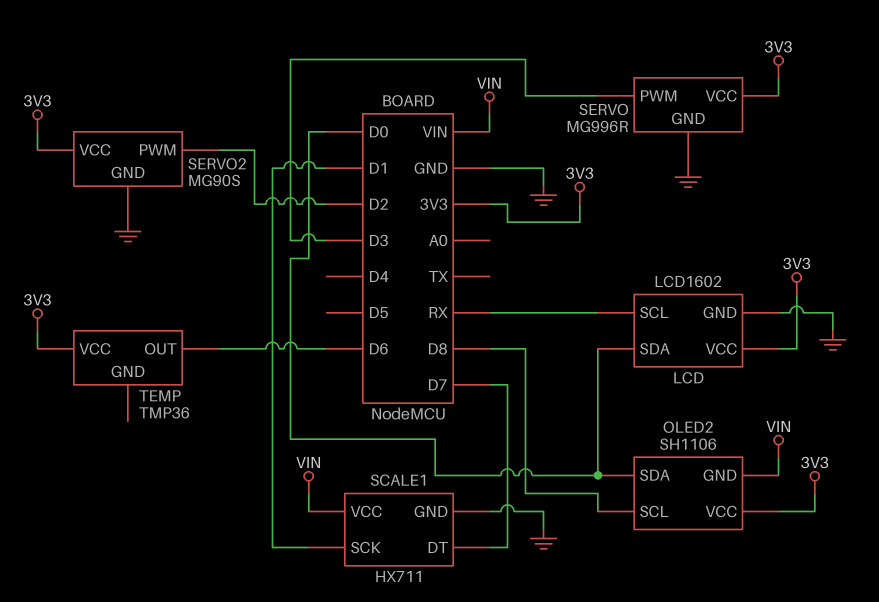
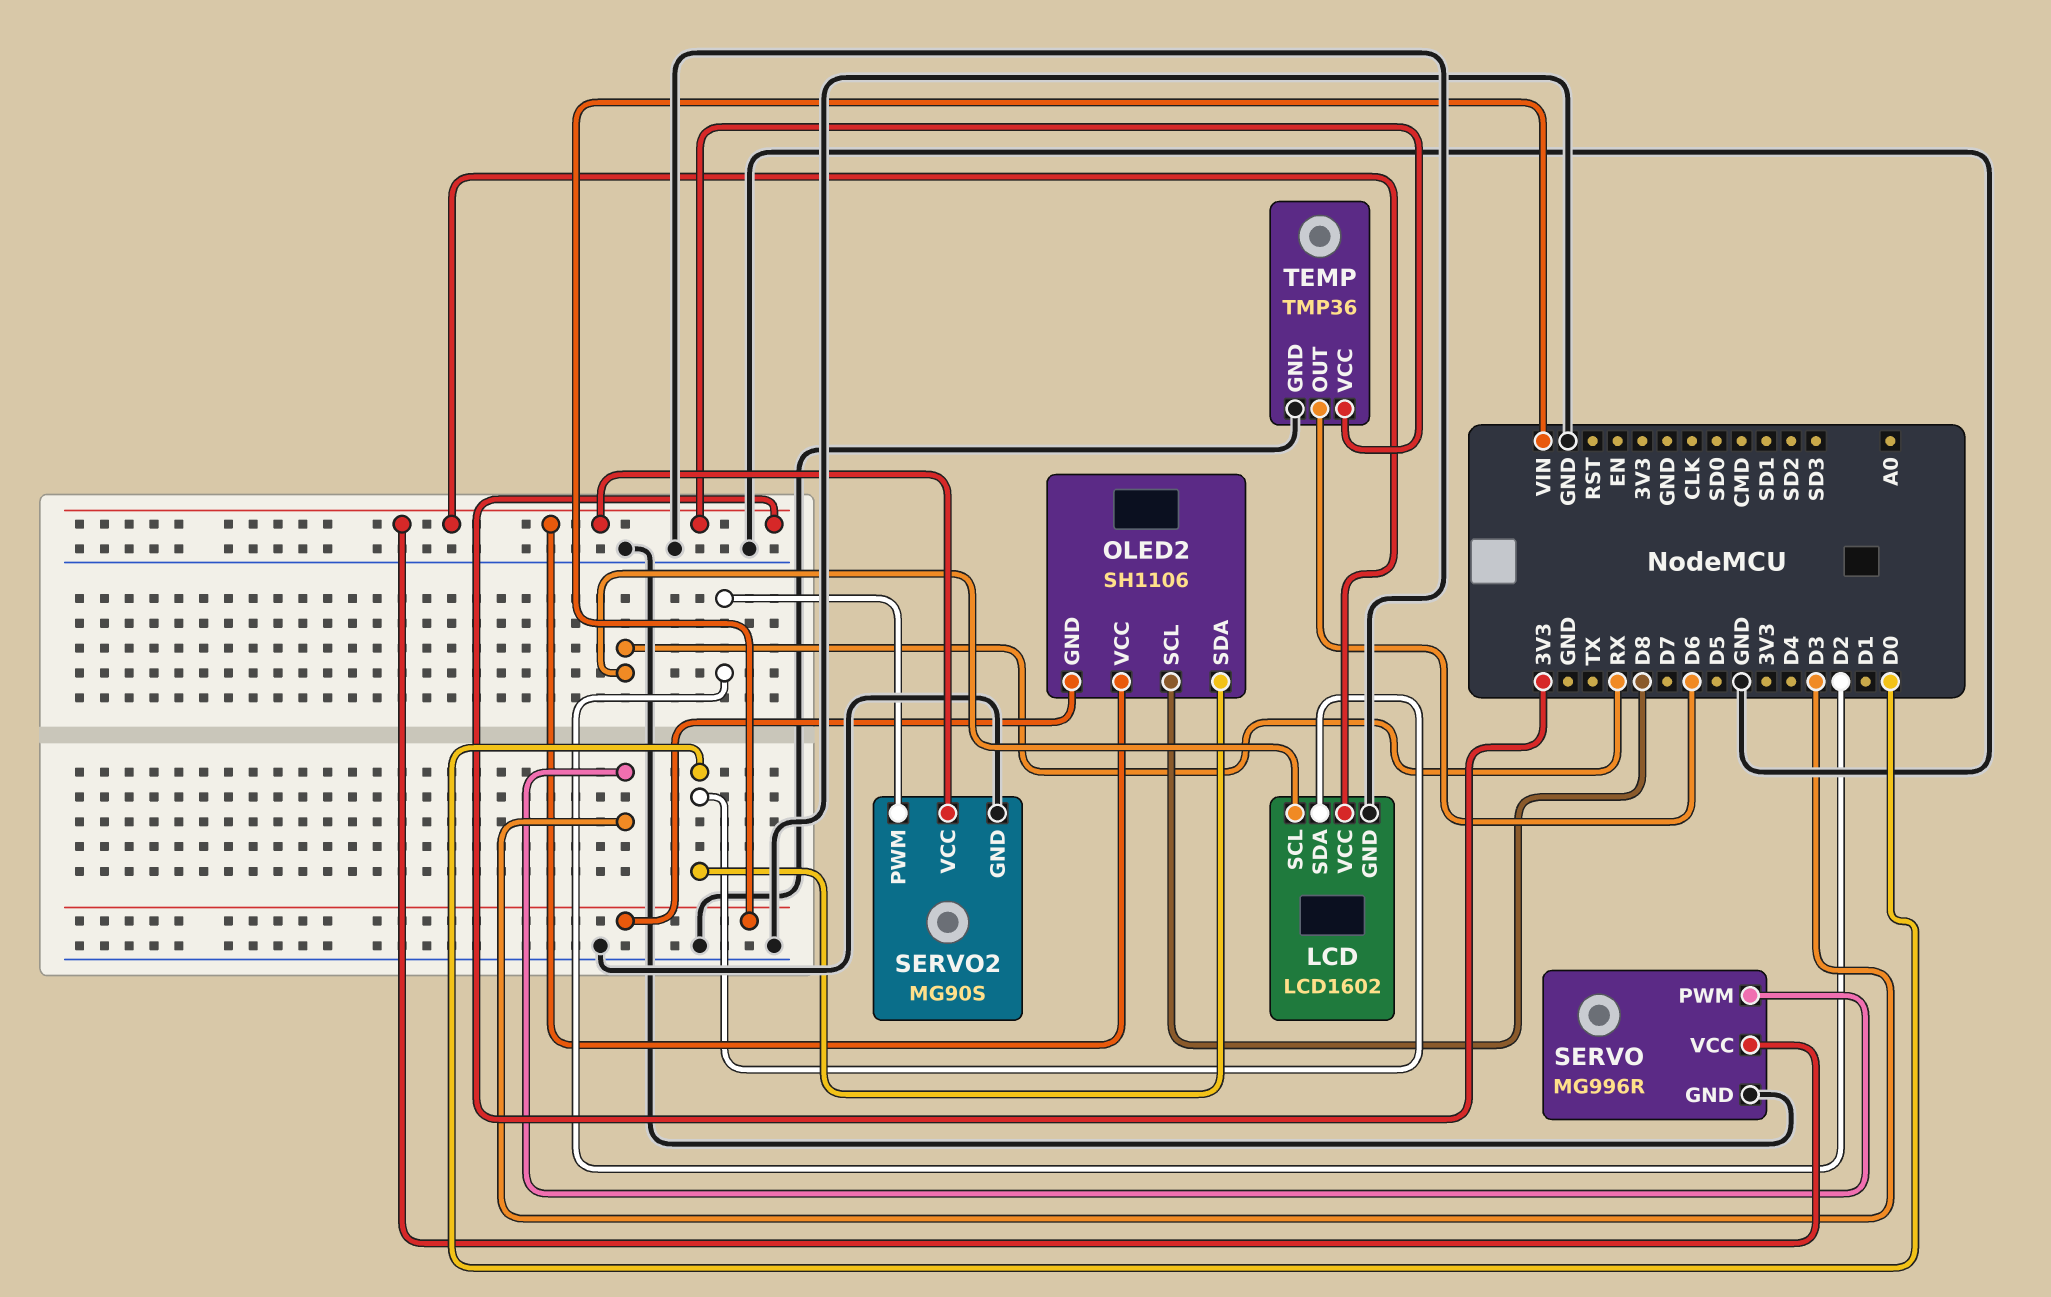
SCALE1: HX711 -> none
SCALE1 pin DT: D7 -> none
SCALE1 pin GND: GND -> none
SCALE1 pin SCK: D1 -> none
SCALE1 pin VCC: VIN -> none
TEMP pin GND: none -> GND

